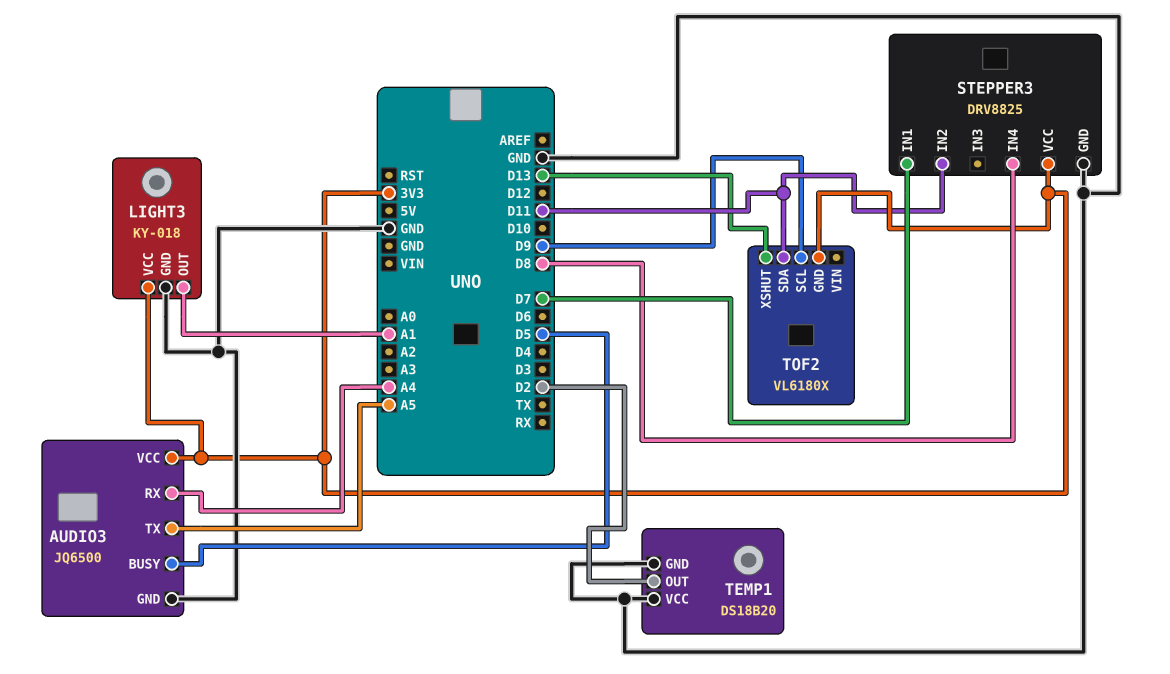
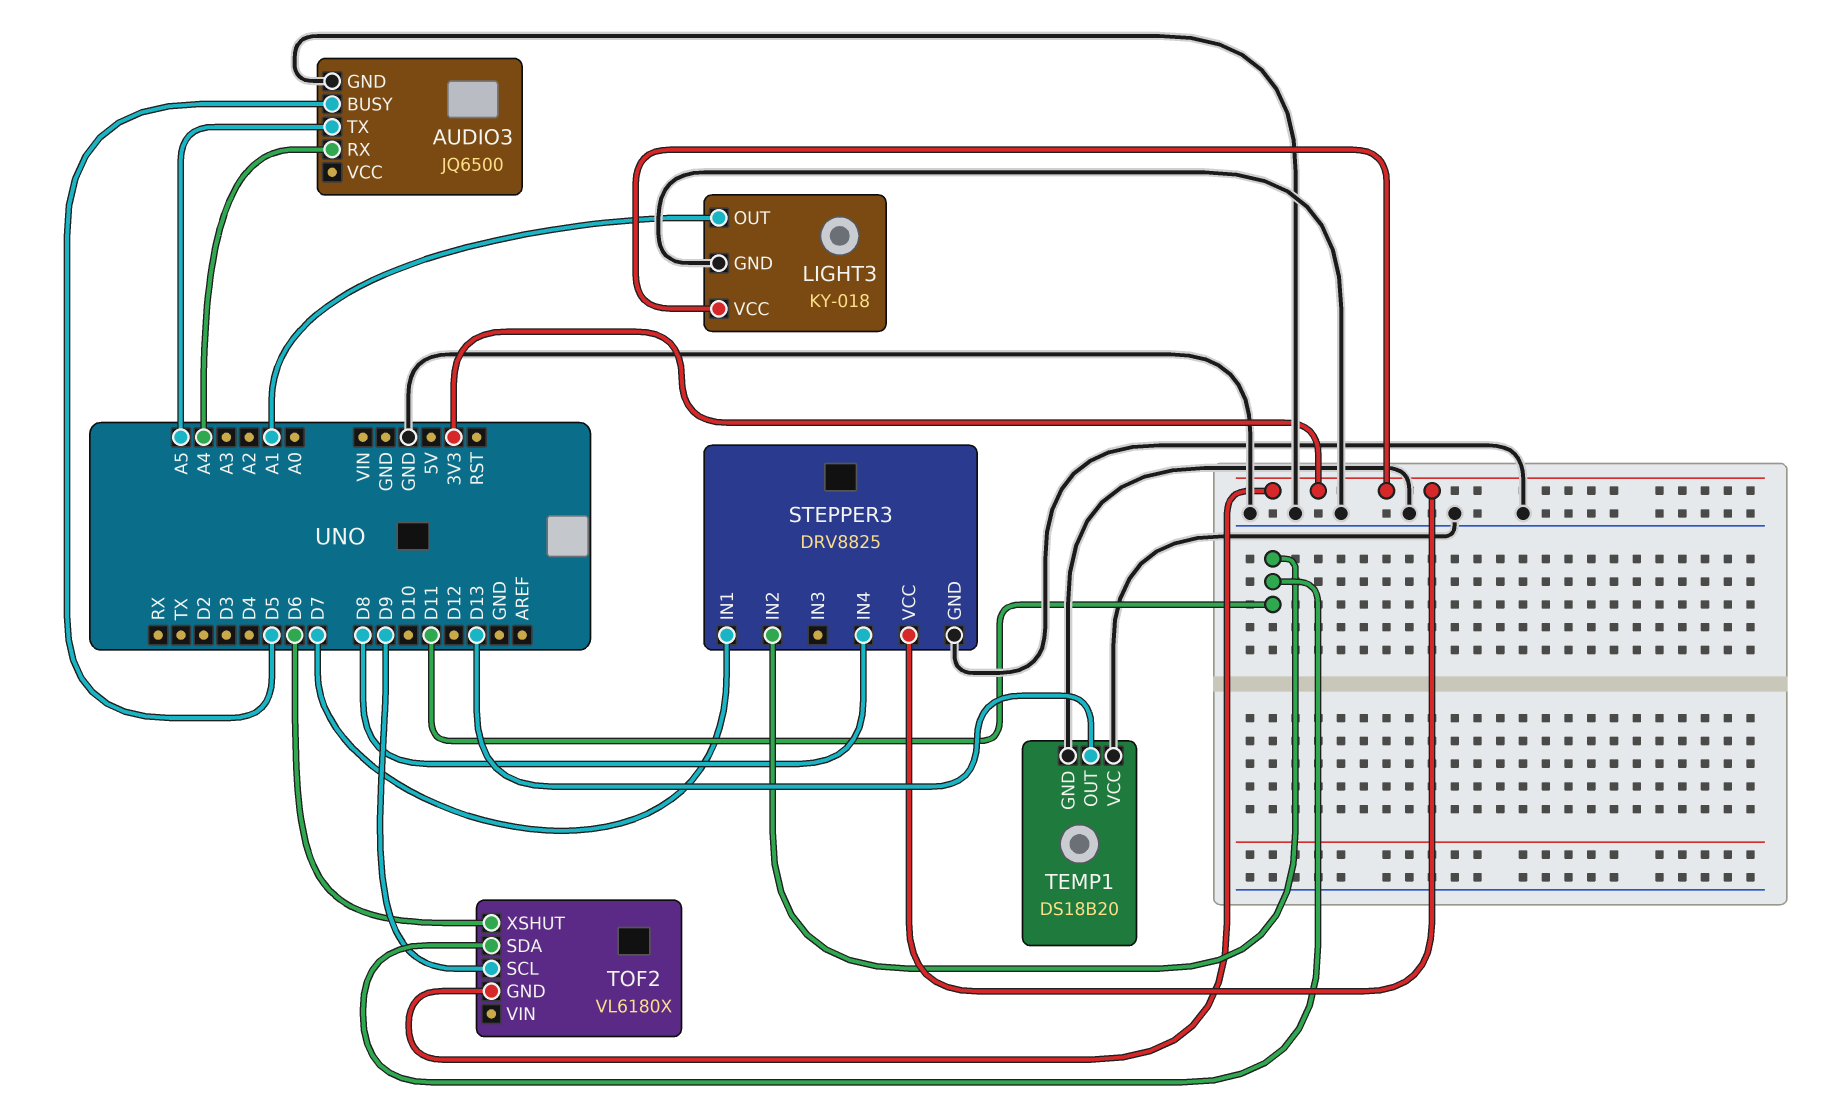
AUDIO3 pin VCC: 3V3 -> none
TEMP1 pin OUT: D2 -> D13
TOF2 pin XSHUT: D13 -> D6

